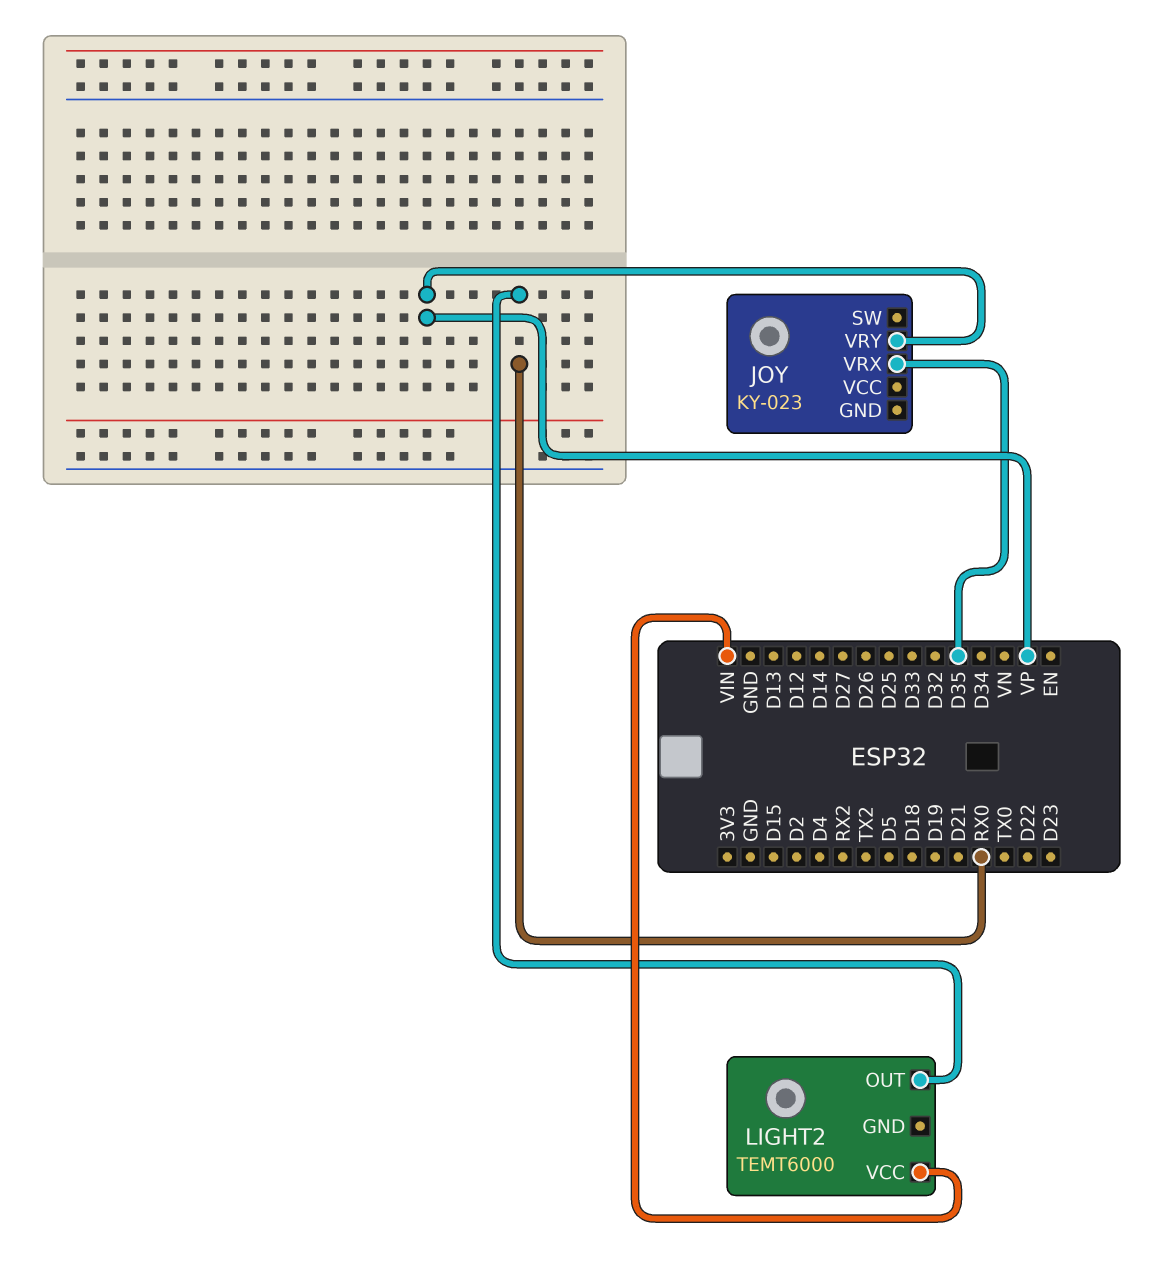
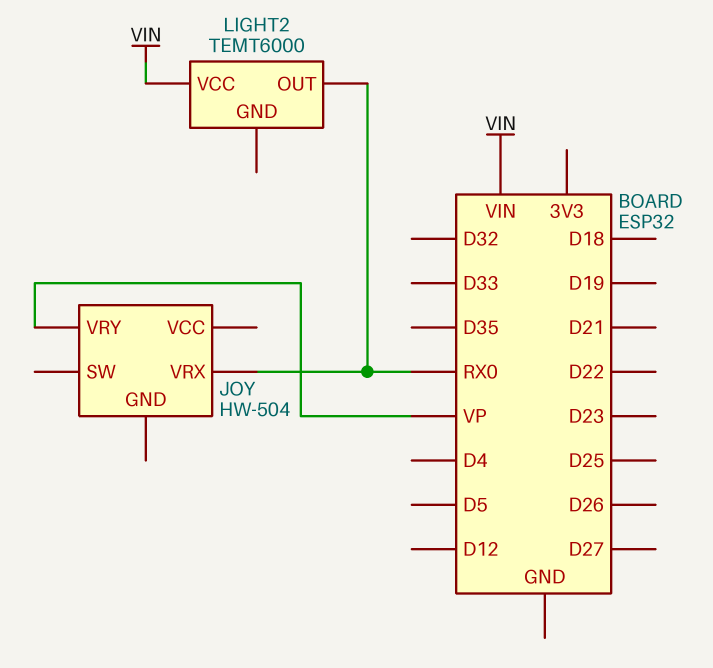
JOY: KY-023 -> HW-504
JOY pin VRX: D35 -> RX0

